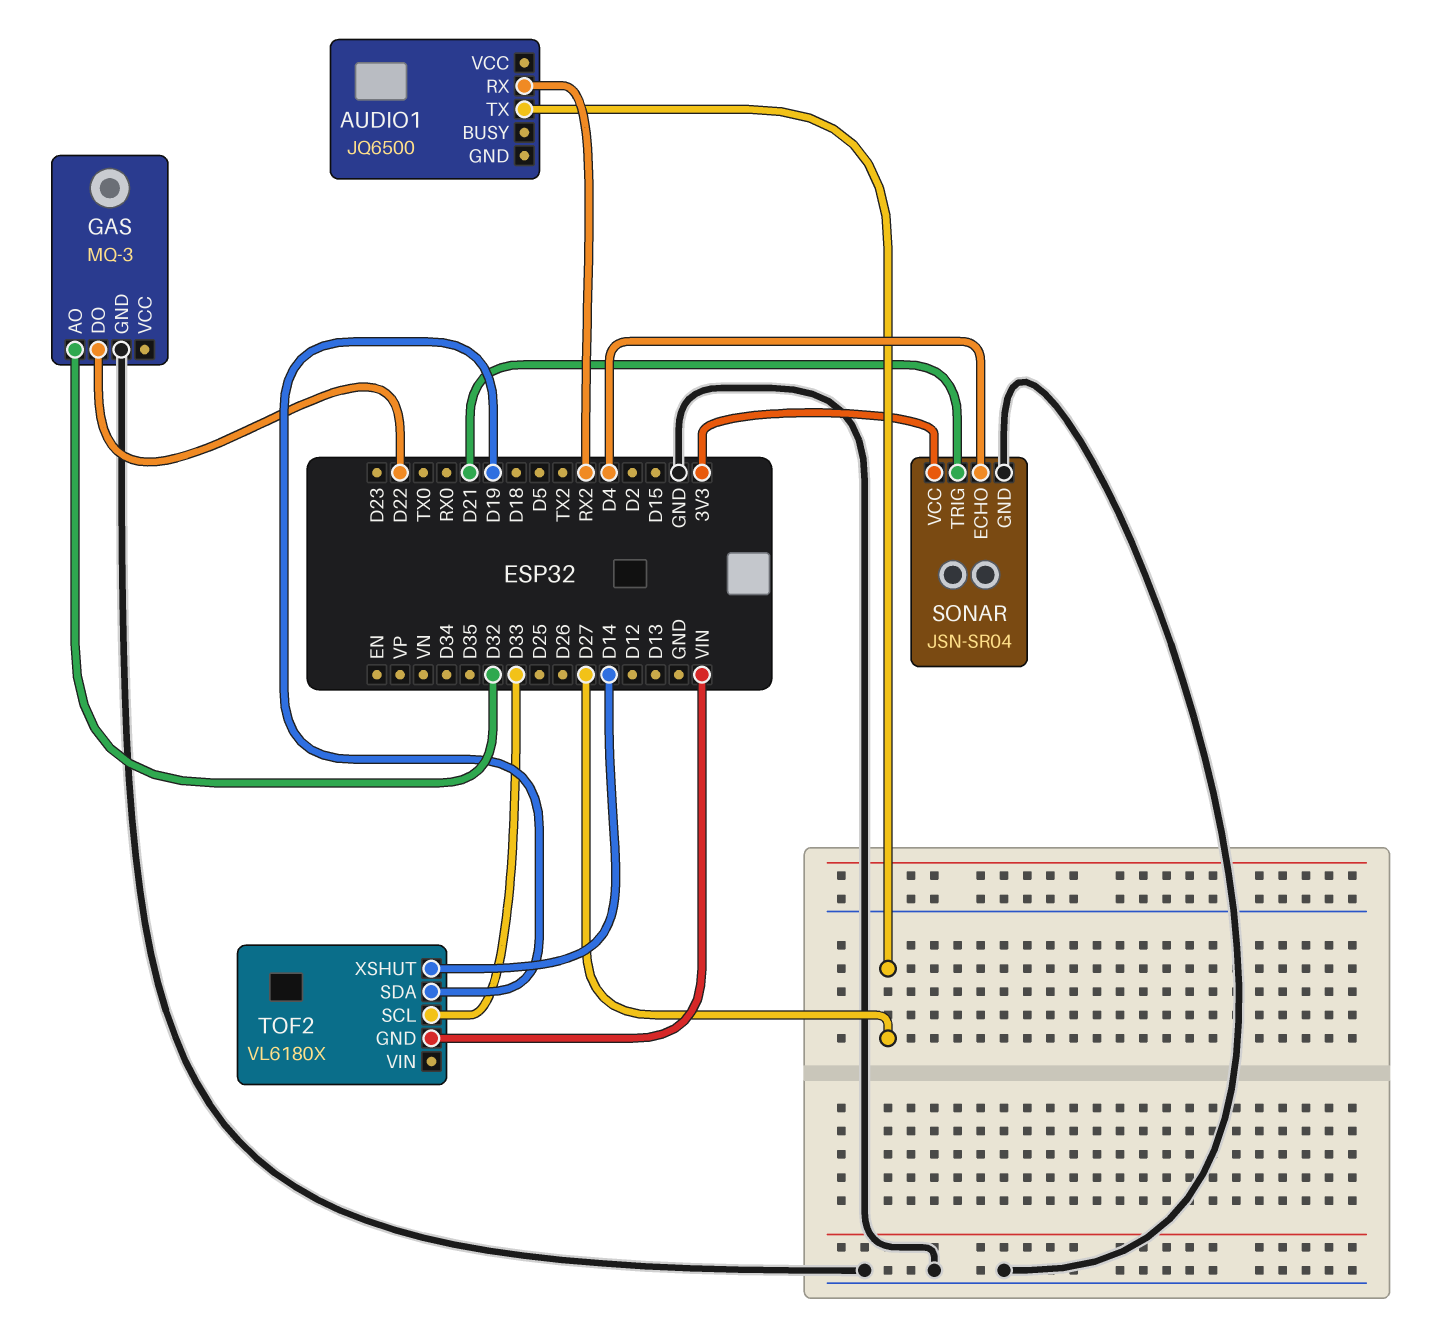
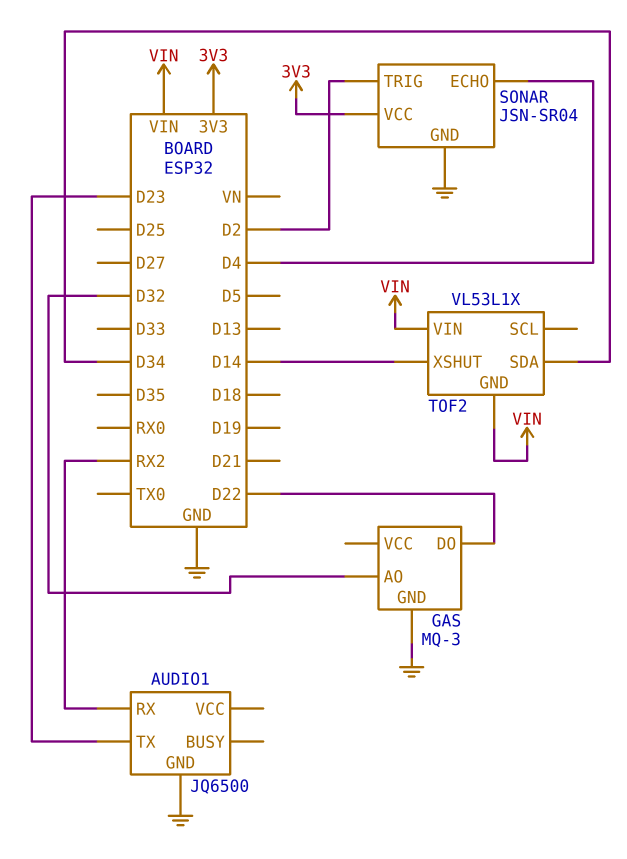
AUDIO1 pin GND: none -> GND
AUDIO1 pin TX: D27 -> D23
SONAR pin TRIG: D21 -> D2
TOF2: VL6180X -> VL53L1X
TOF2 pin SCL: D33 -> none
TOF2 pin SDA: D19 -> D34
TOF2 pin VIN: none -> VIN

